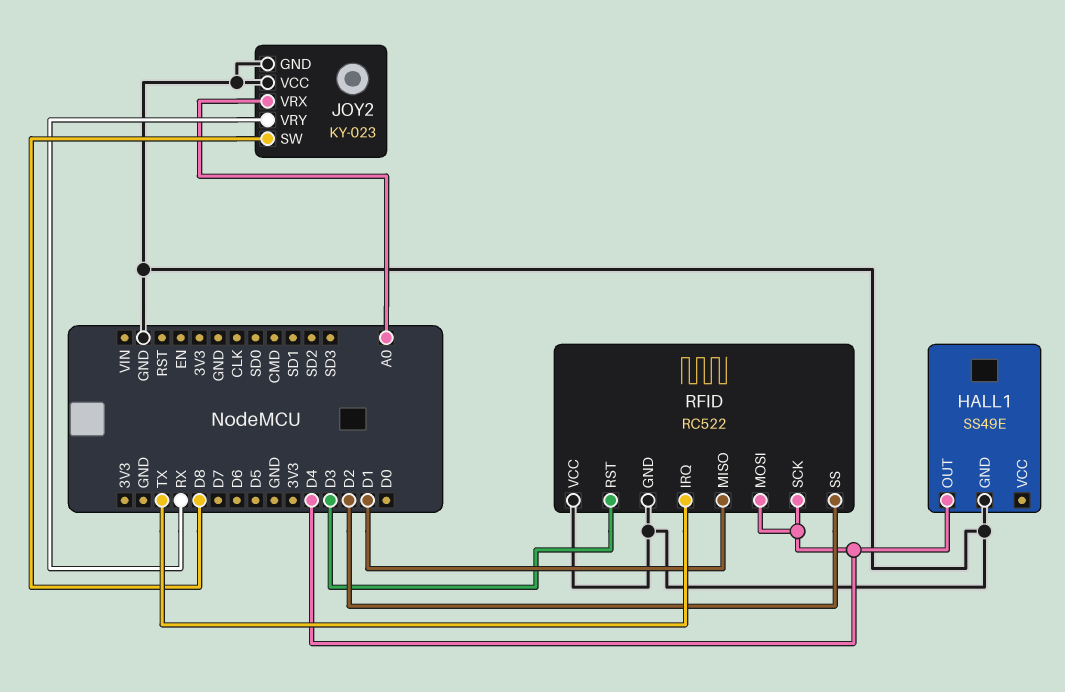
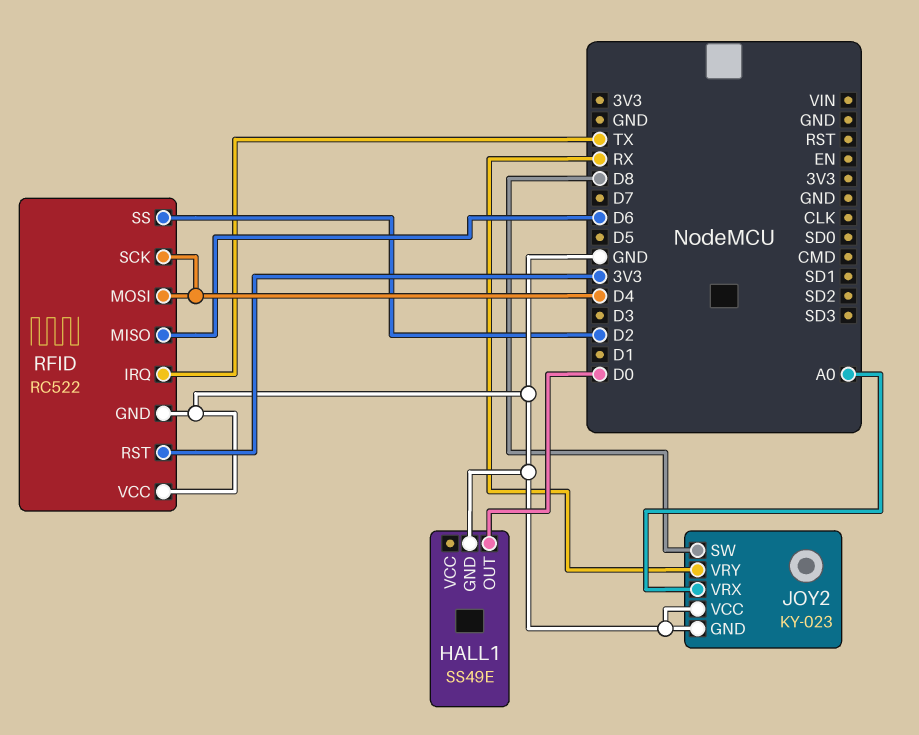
HALL1 pin OUT: D4 -> D0
RFID pin MISO: D1 -> D6
RFID pin RST: D3 -> 3V3

